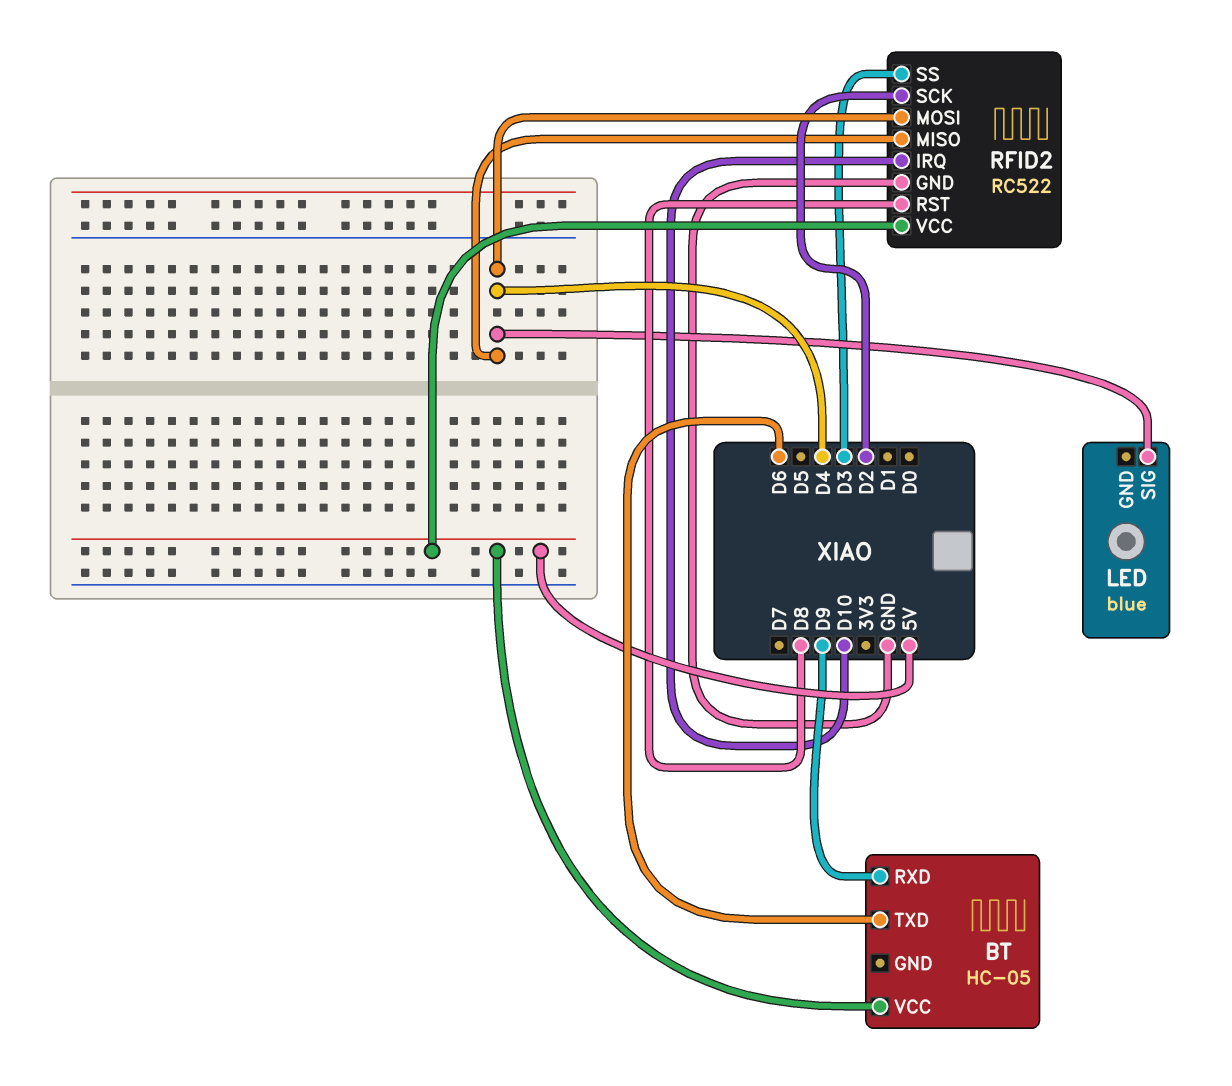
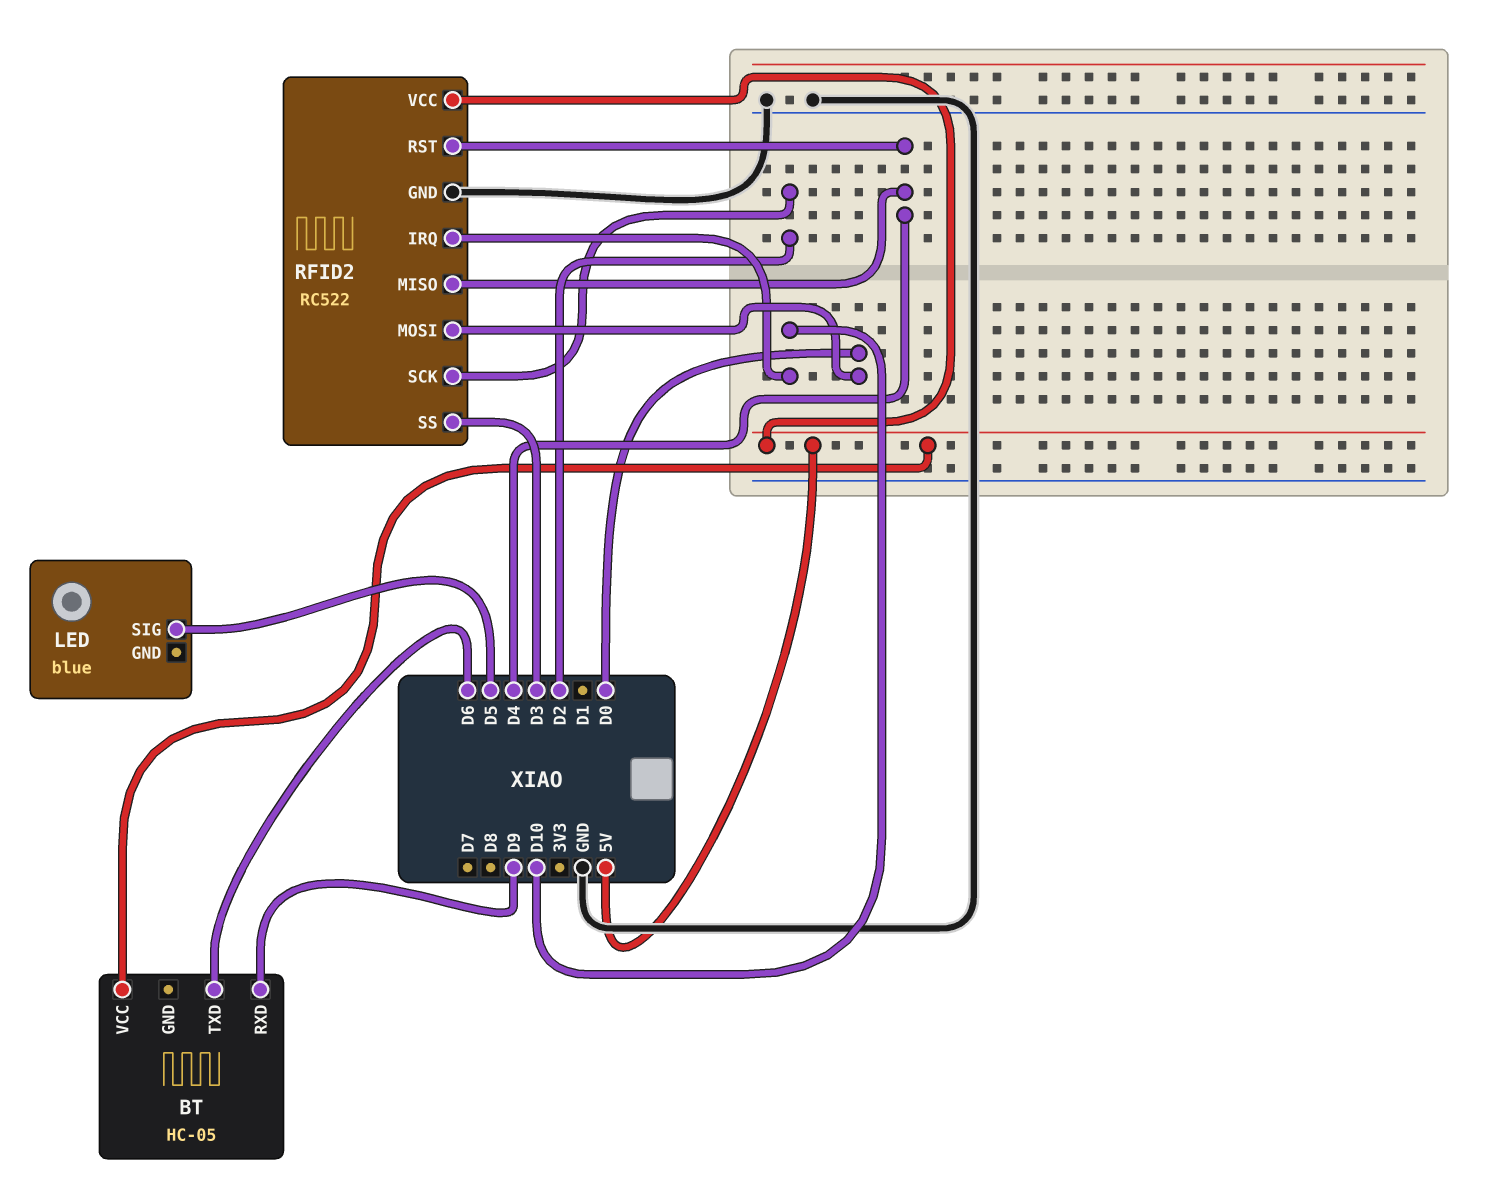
LED pin SIG: D4 -> D5
RFID2 pin MOSI: D4 -> D0
RFID2 pin RST: D8 -> D4

